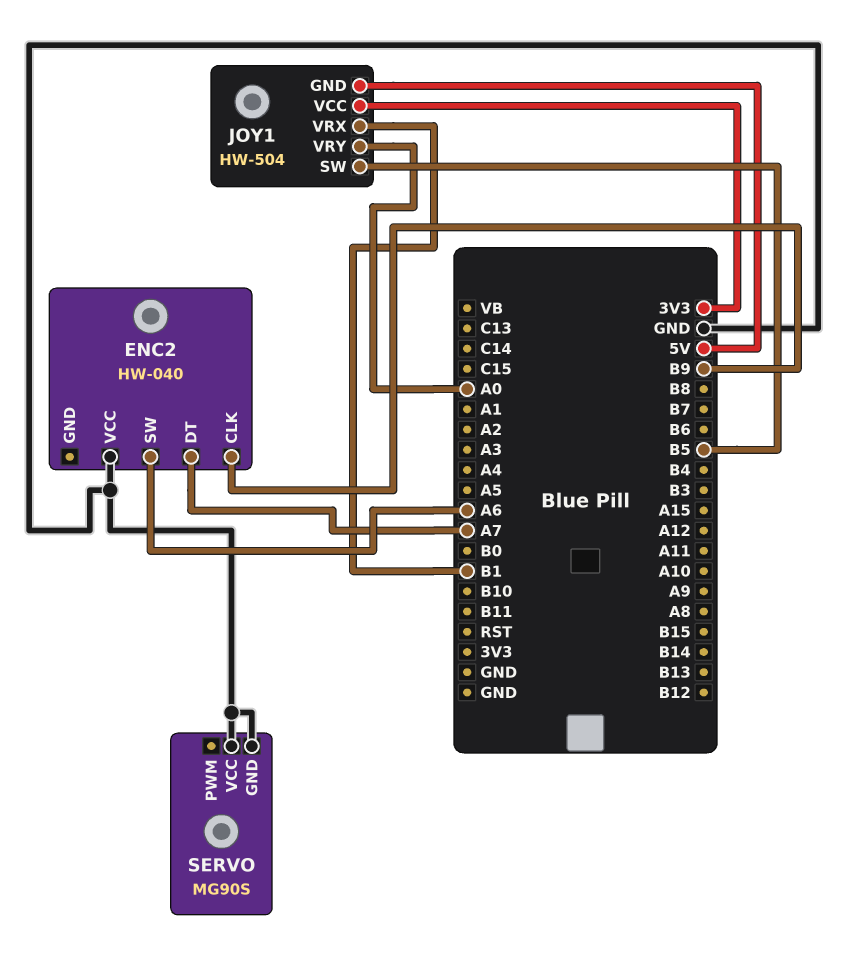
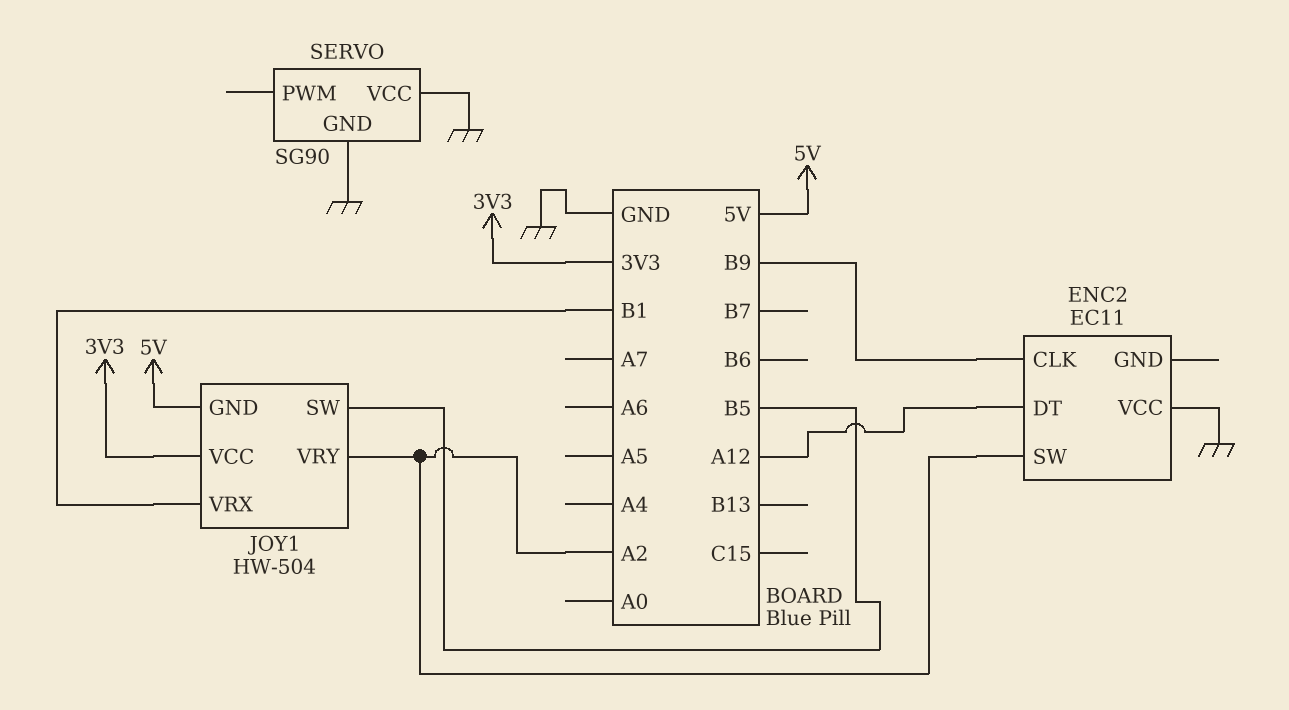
ENC2: HW-040 -> EC11
ENC2 pin DT: A7 -> A12
ENC2 pin SW: A6 -> A2
JOY1 pin VRY: A0 -> A2
SERVO: MG90S -> SG90

